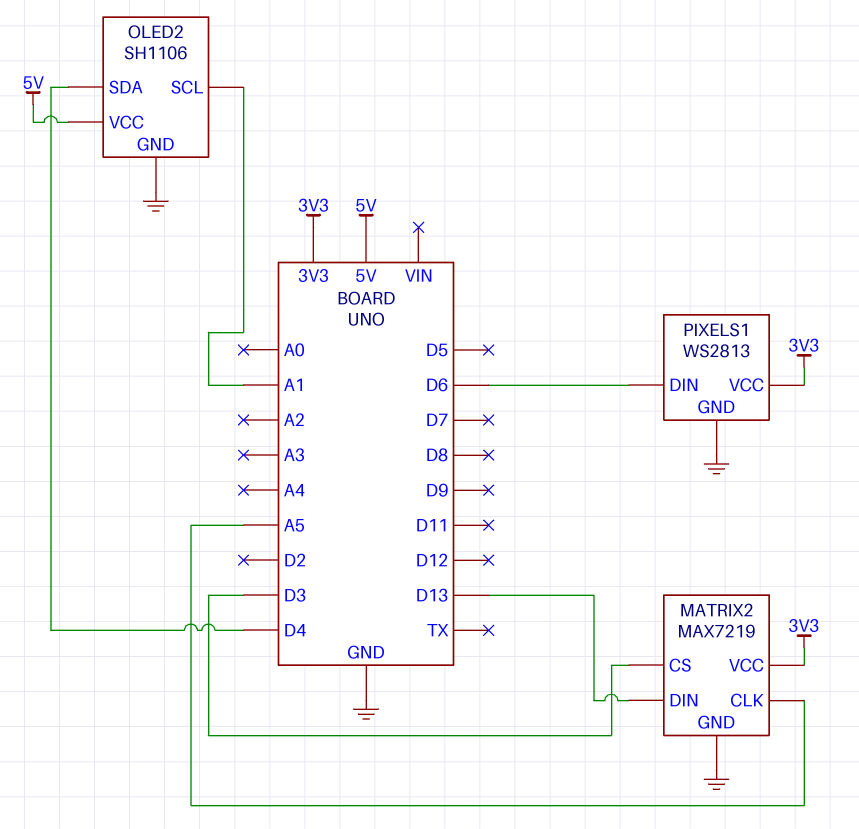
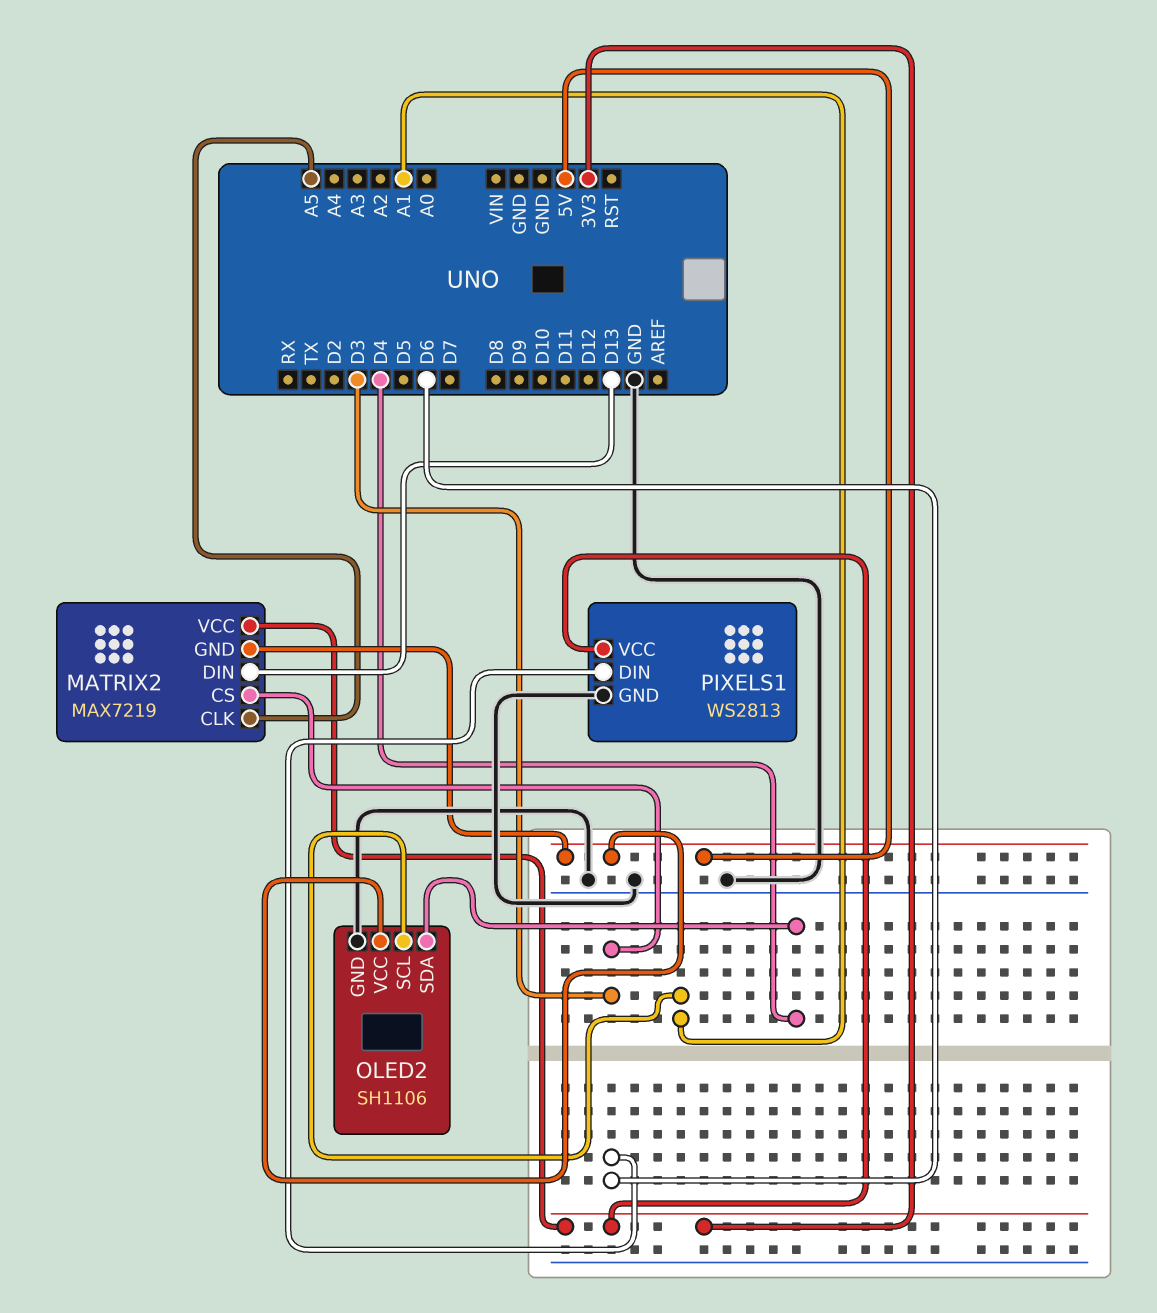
MATRIX2 pin GND: GND -> 5V

